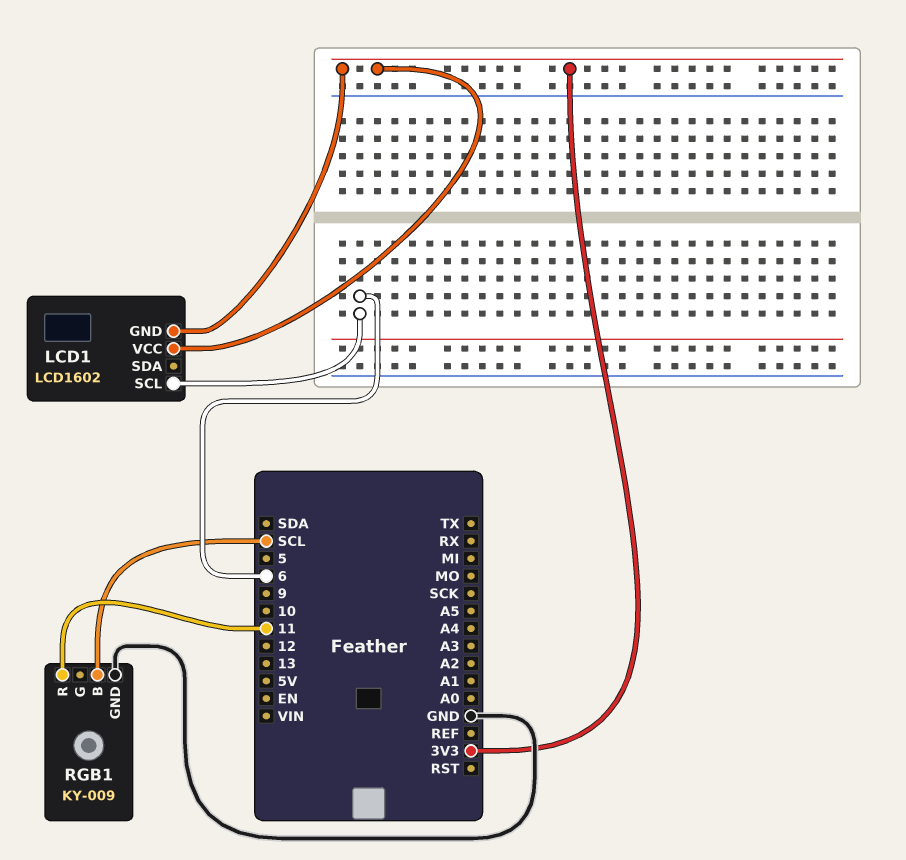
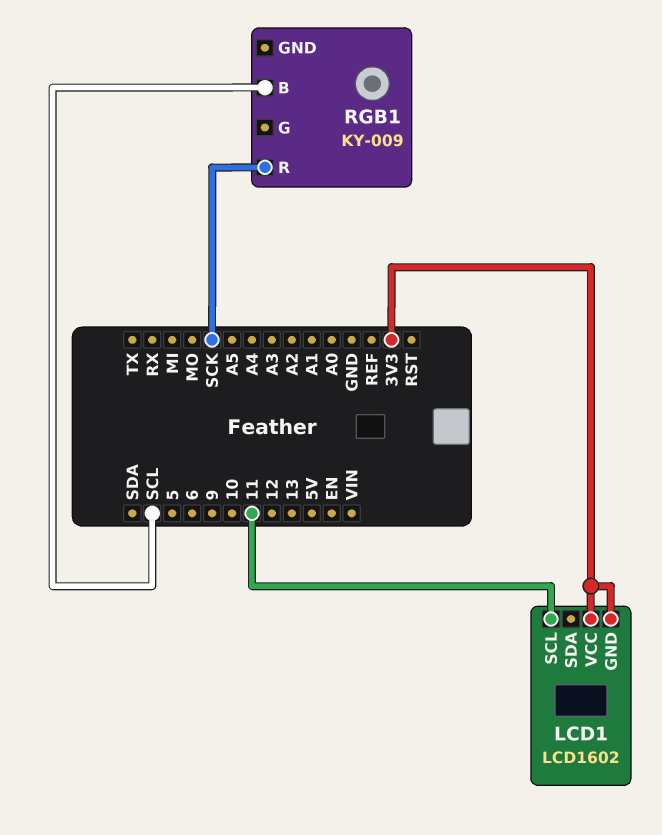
LCD1 pin SCL: 6 -> 11
RGB1 pin GND: GND -> none
RGB1 pin R: 11 -> SCK

